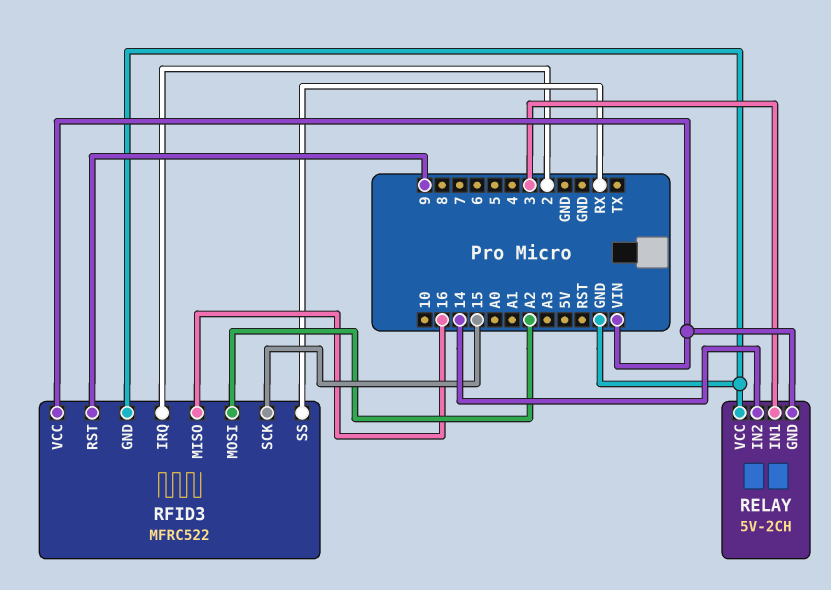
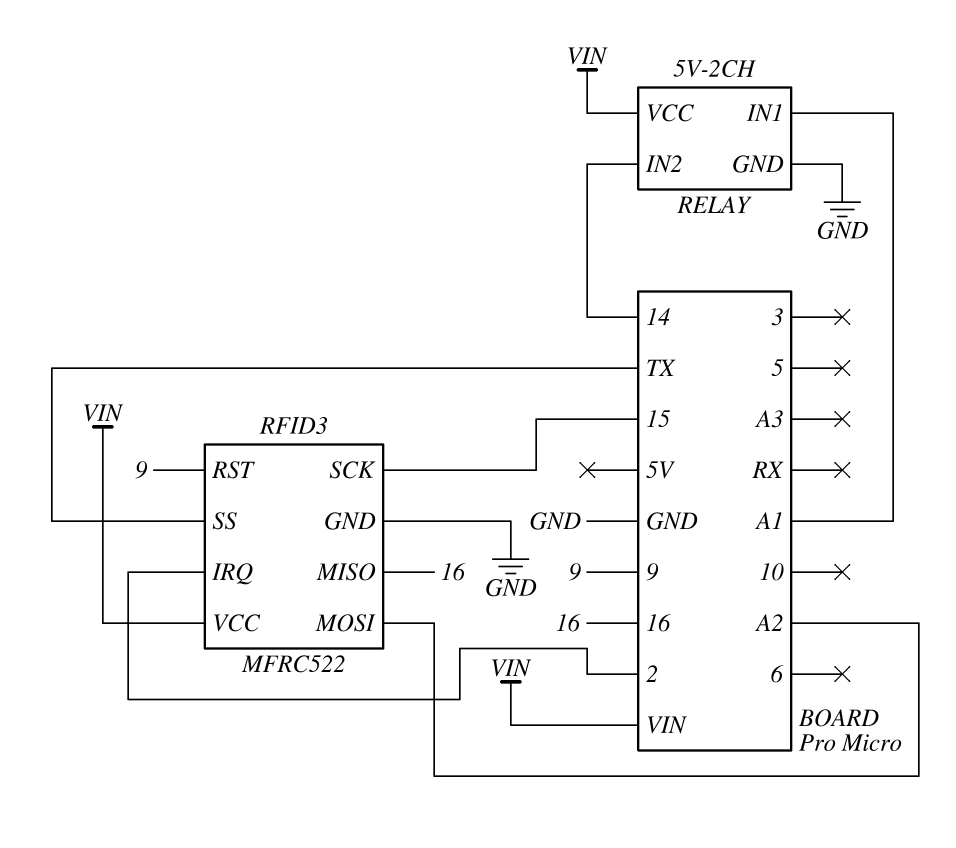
RELAY pin GND: VIN -> GND
RELAY pin IN1: 3 -> A1
RELAY pin VCC: GND -> VIN
RFID3 pin SS: RX -> TX

